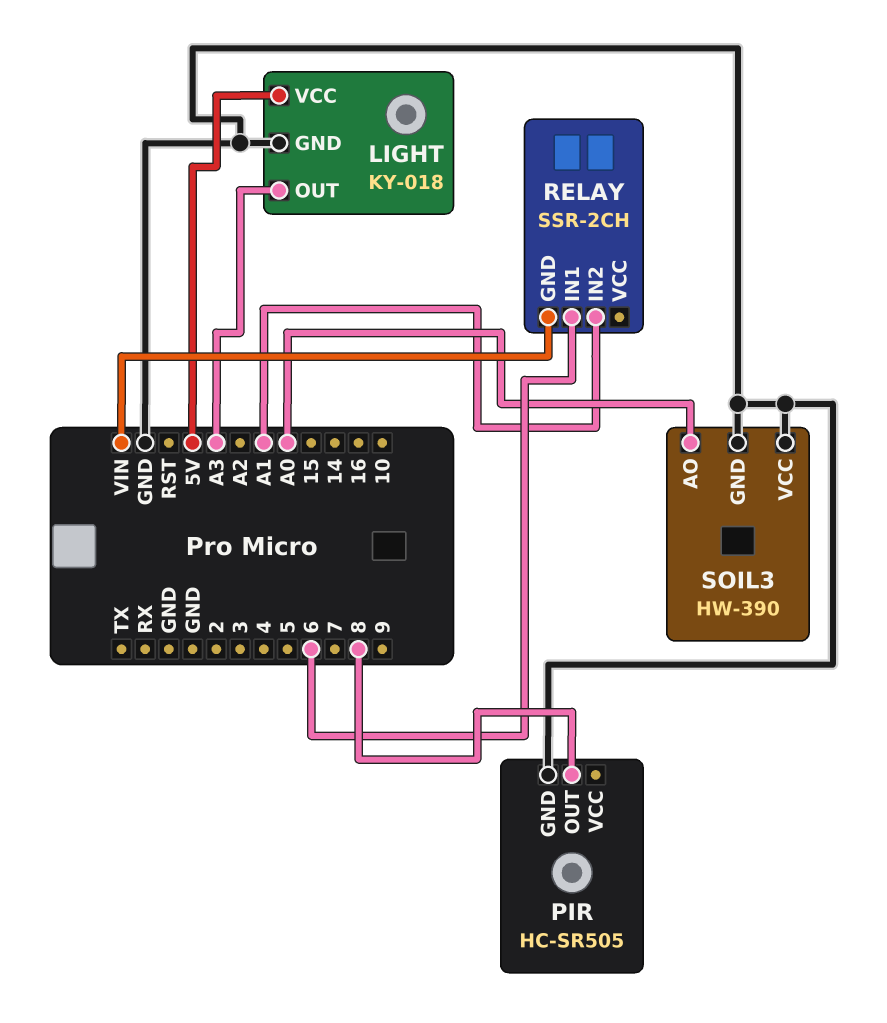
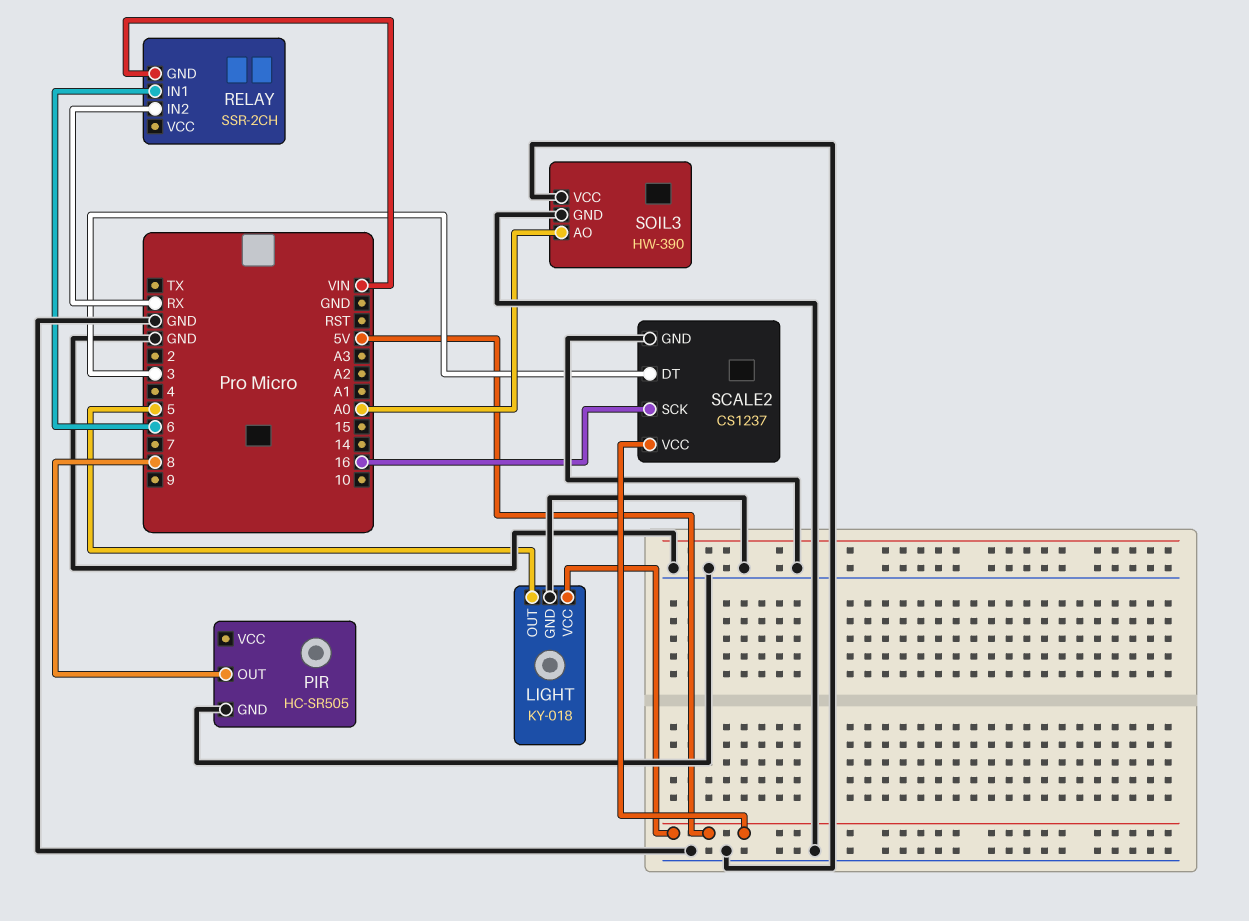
LIGHT pin OUT: A3 -> 5
RELAY pin IN2: A1 -> RX
SCALE2: none -> CS1237
SCALE2 pin DT: none -> 3
SCALE2 pin GND: none -> GND
SCALE2 pin SCK: none -> 16
SCALE2 pin VCC: none -> 5V

